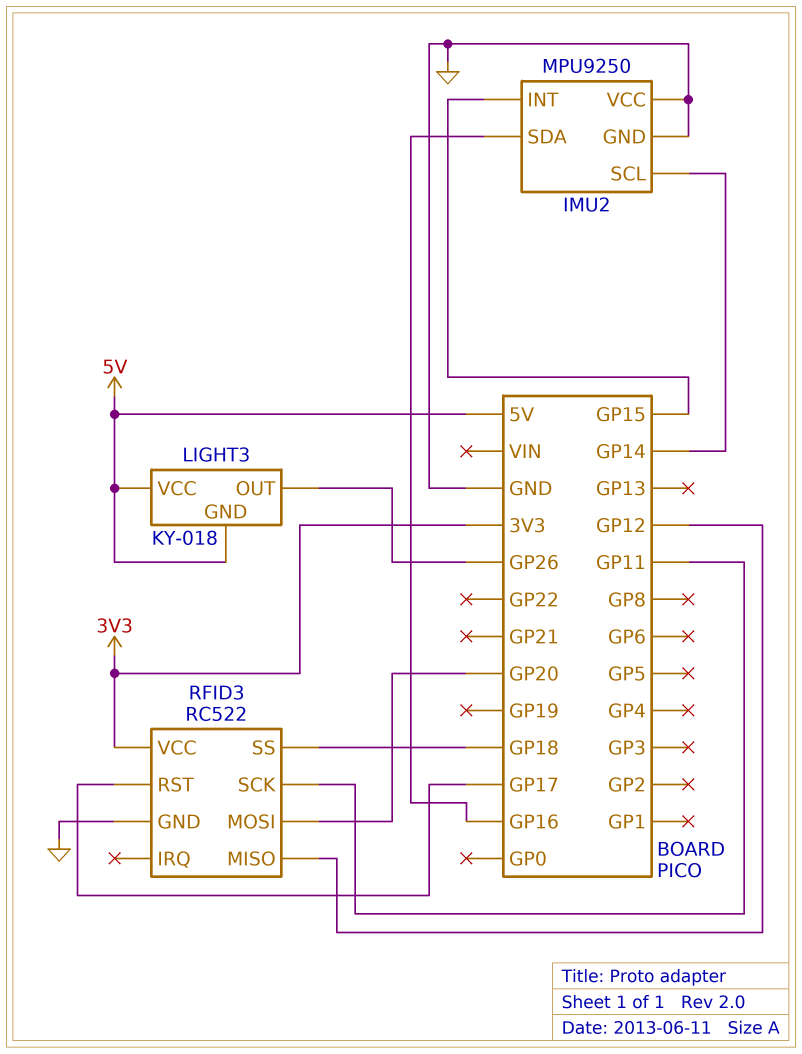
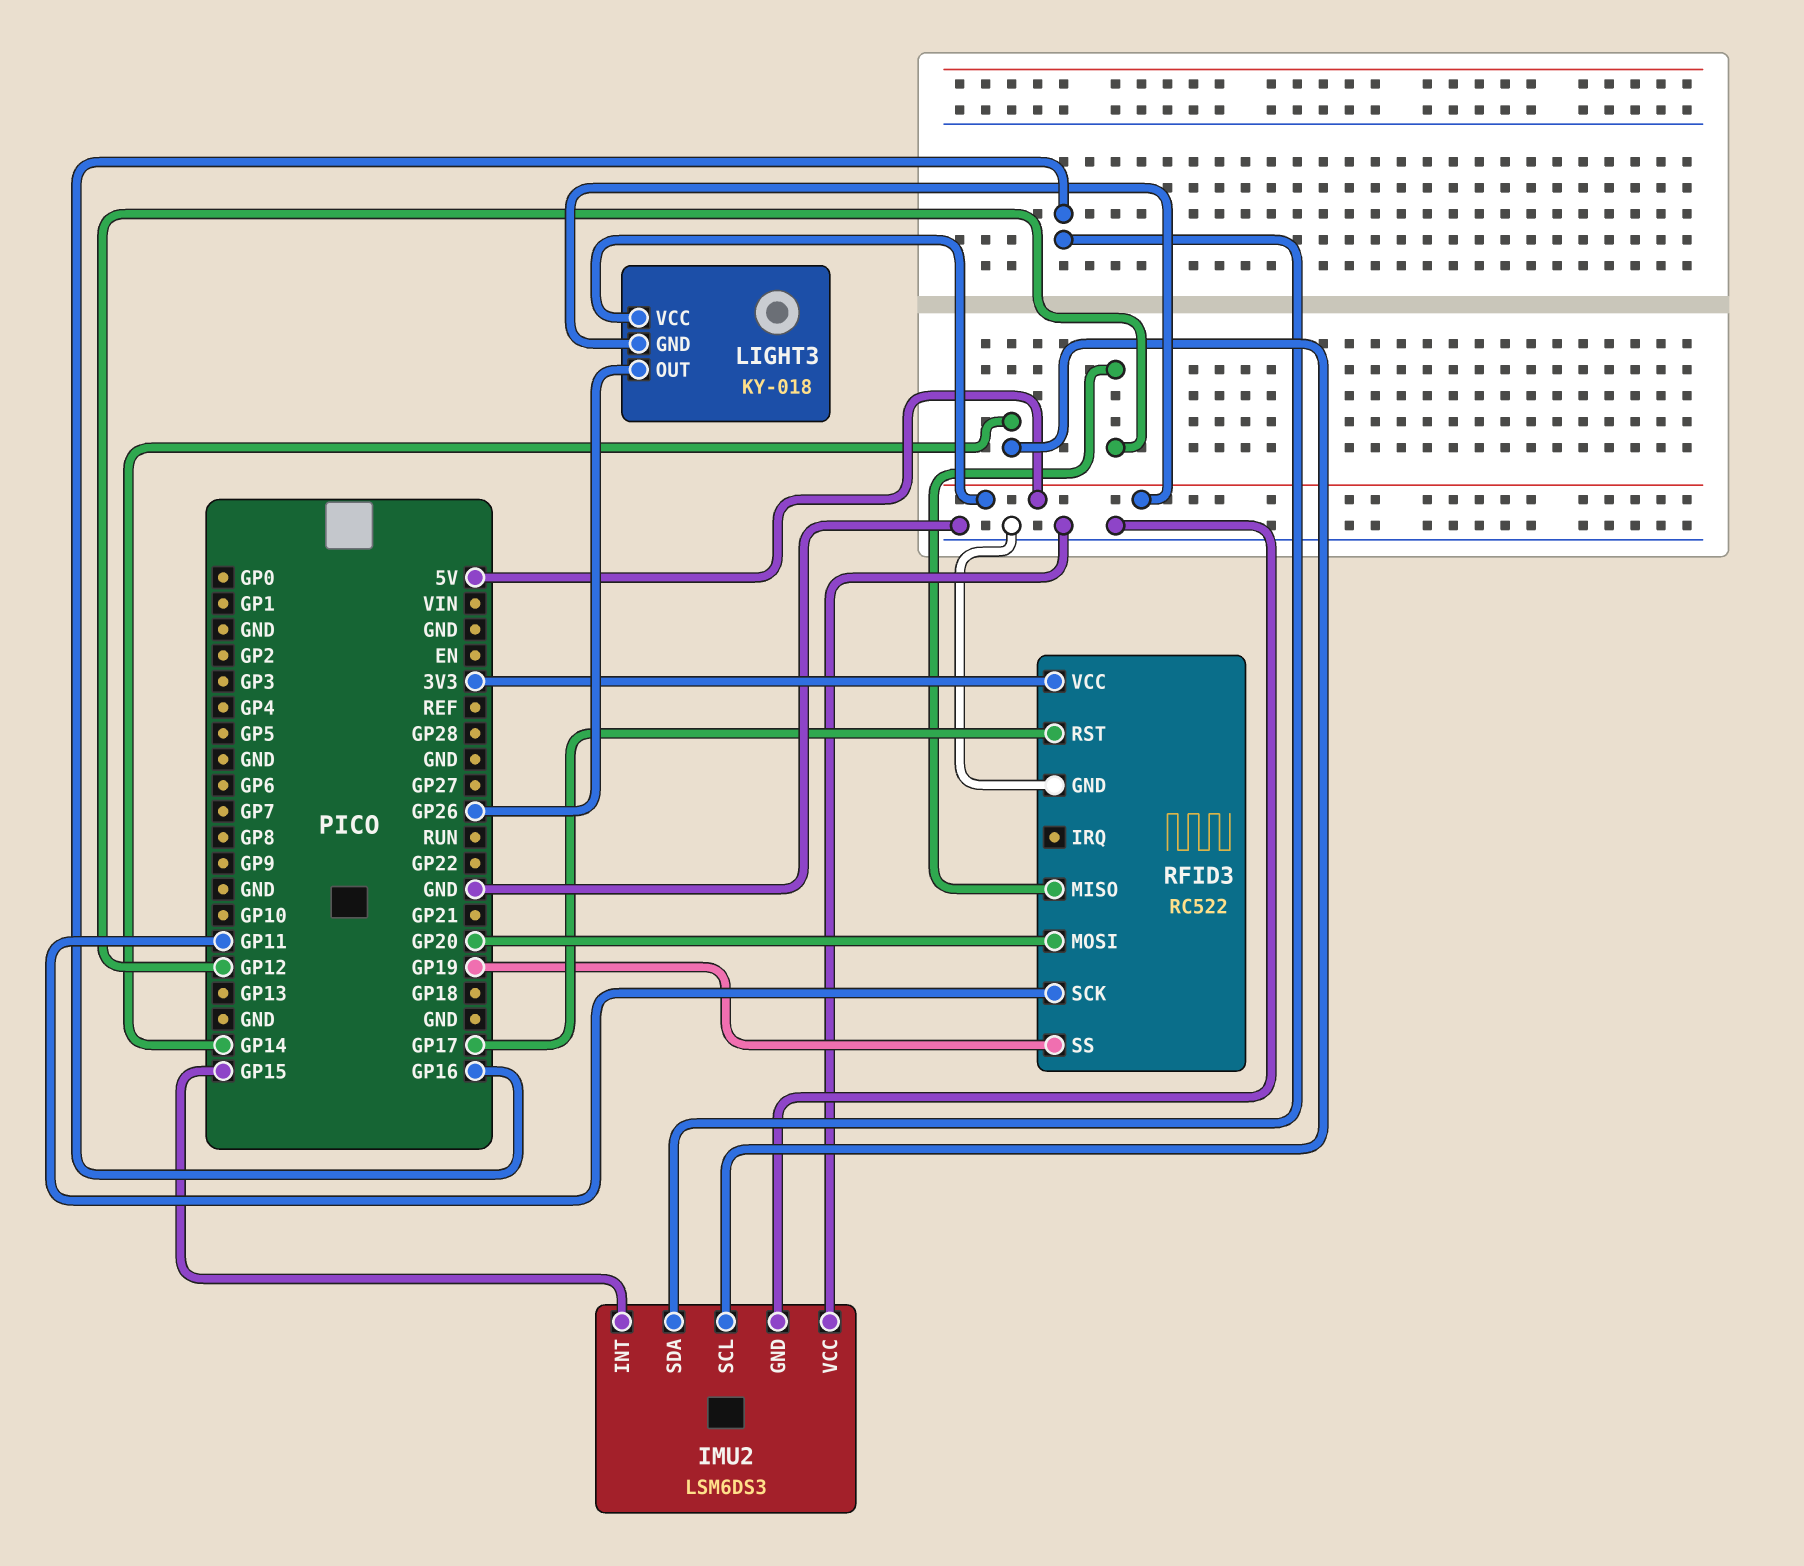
IMU2: MPU9250 -> LSM6DS3
RFID3 pin SS: GP18 -> GP19

